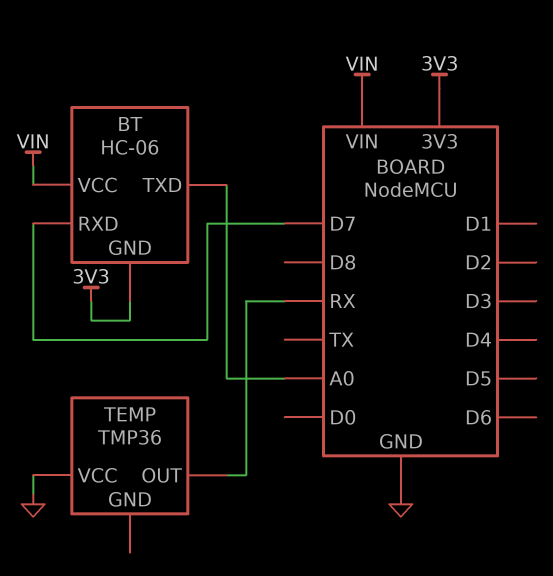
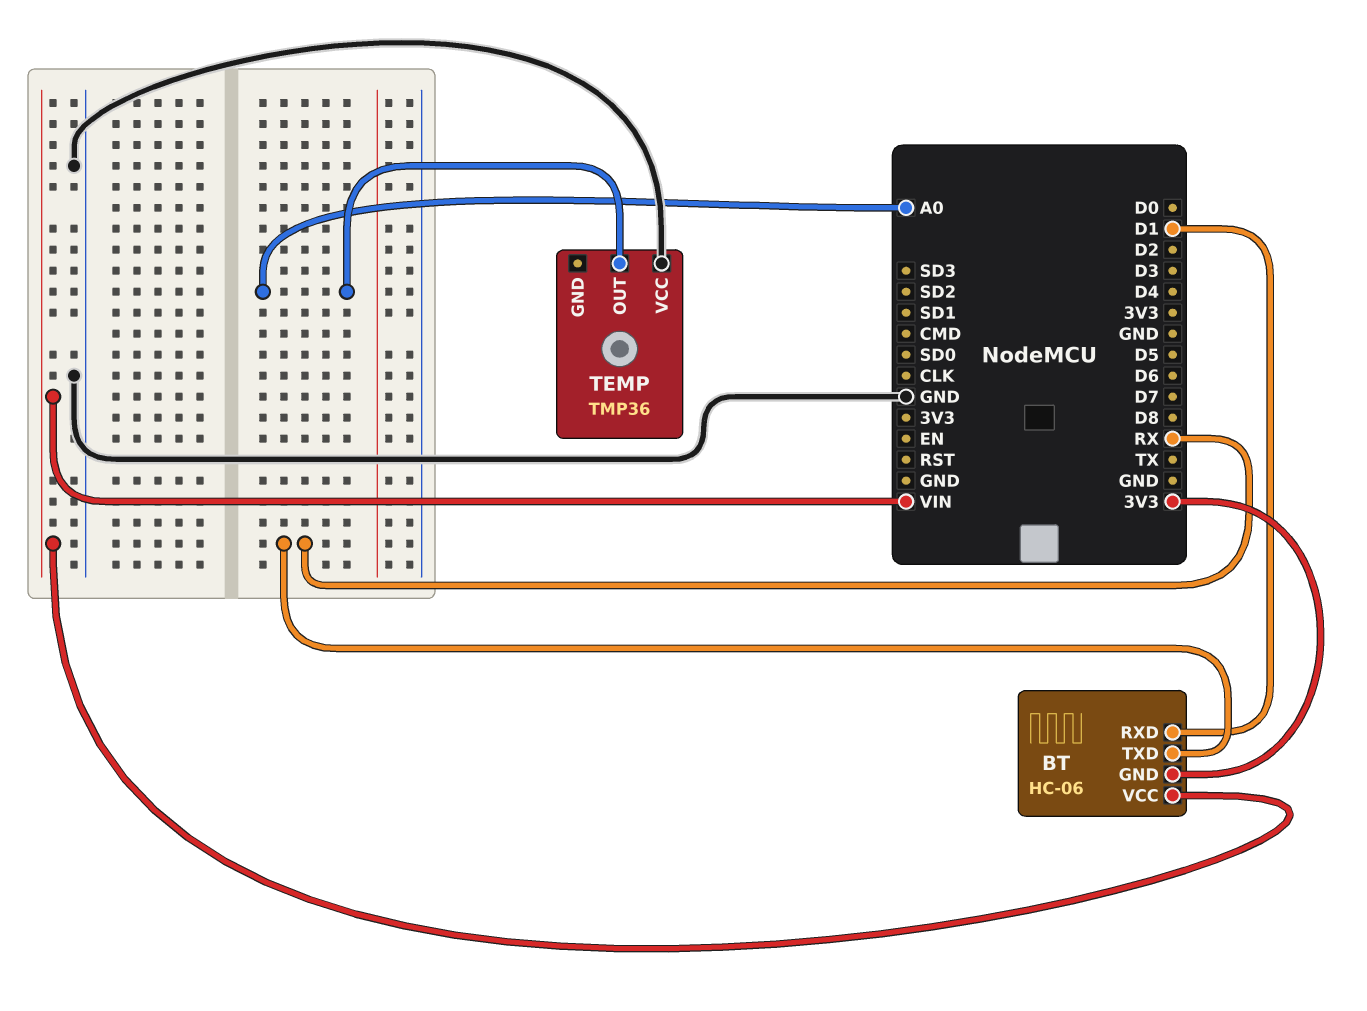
BT pin RXD: D7 -> D1
BT pin TXD: A0 -> RX
TEMP pin OUT: RX -> A0

